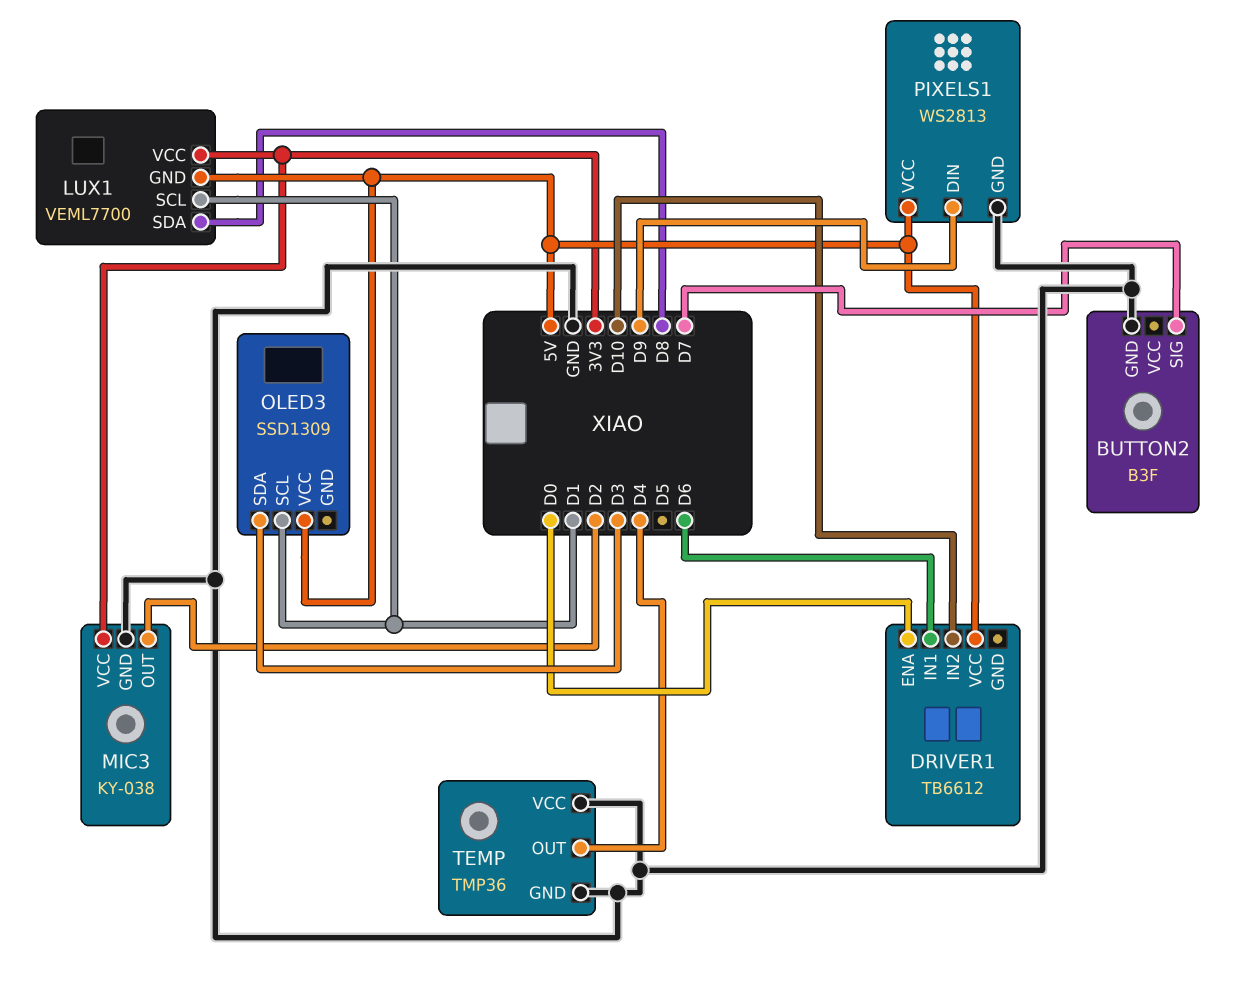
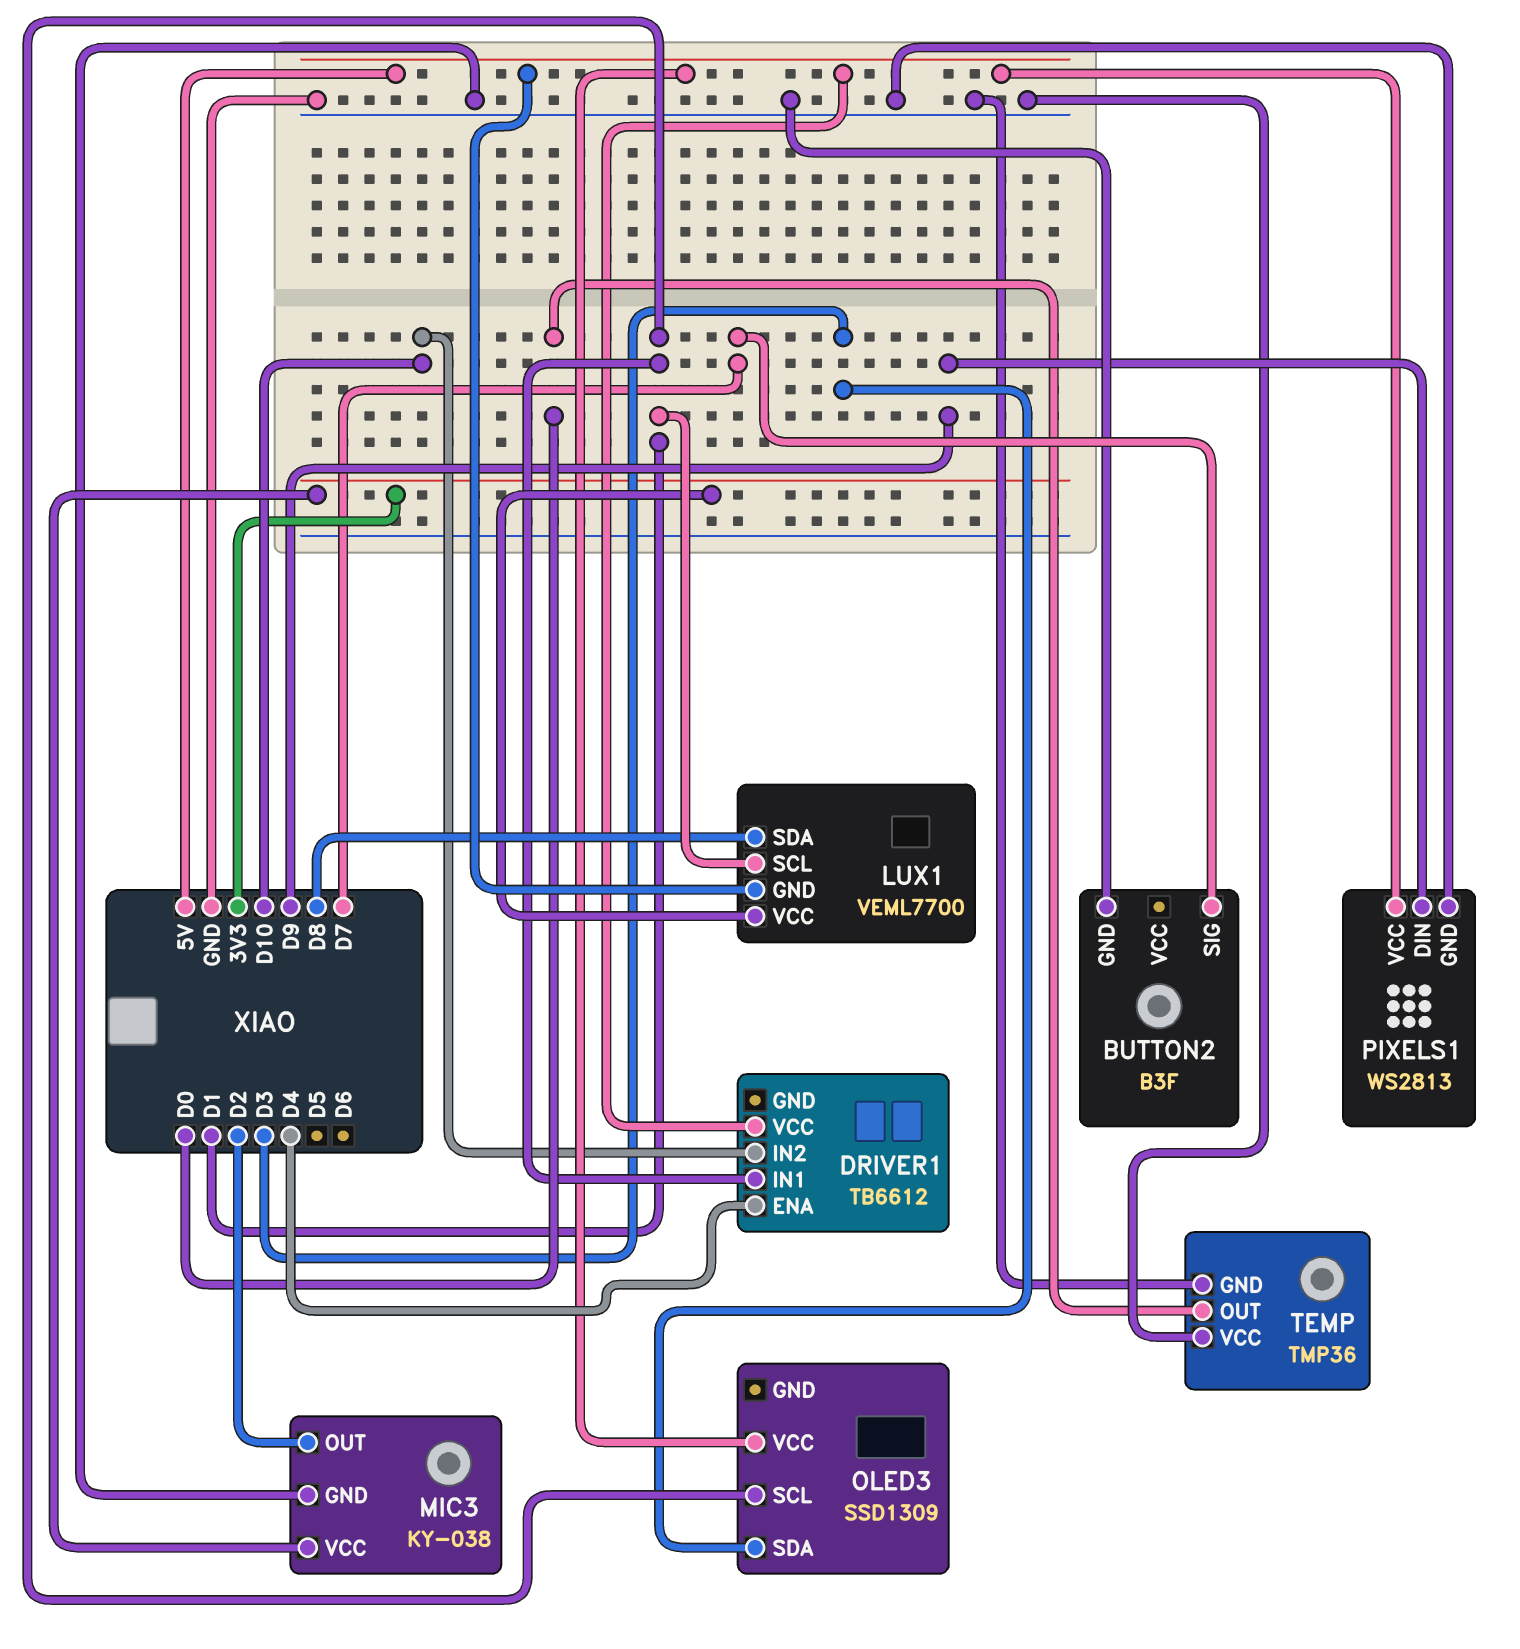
DRIVER1 pin ENA: D0 -> D4
DRIVER1 pin IN1: D6 -> D1
TEMP pin OUT: D4 -> D0

